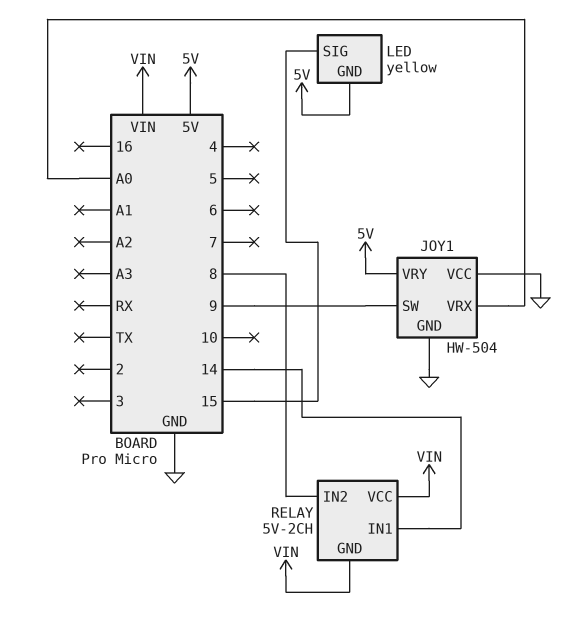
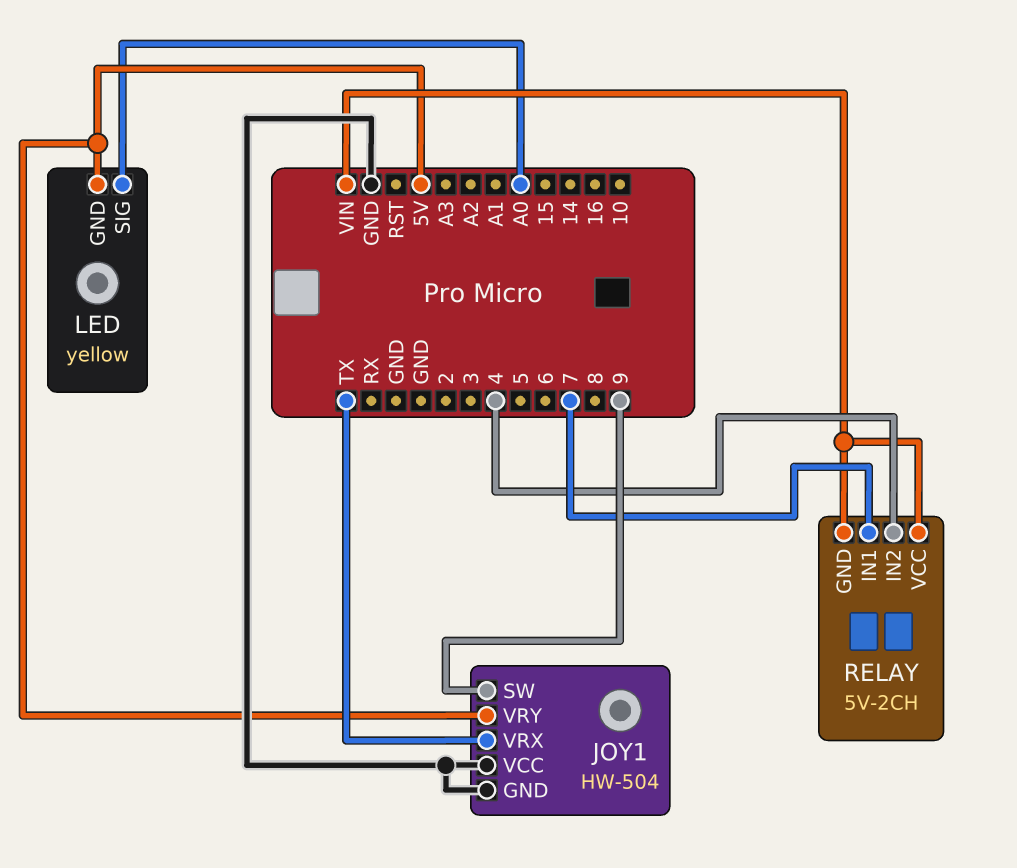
JOY1 pin VRX: A0 -> TX
LED pin SIG: 15 -> A0
RELAY pin IN1: 14 -> 7
RELAY pin IN2: 8 -> 4

